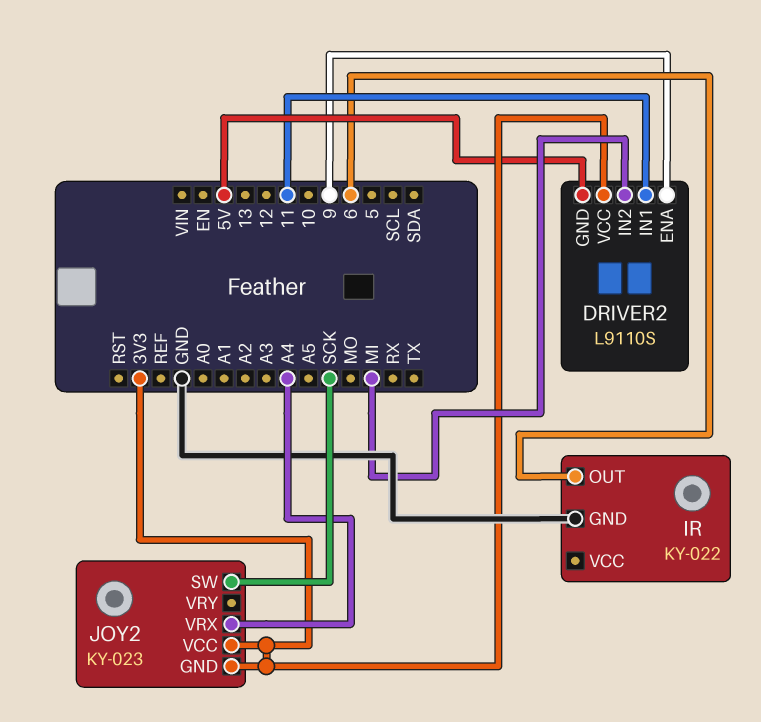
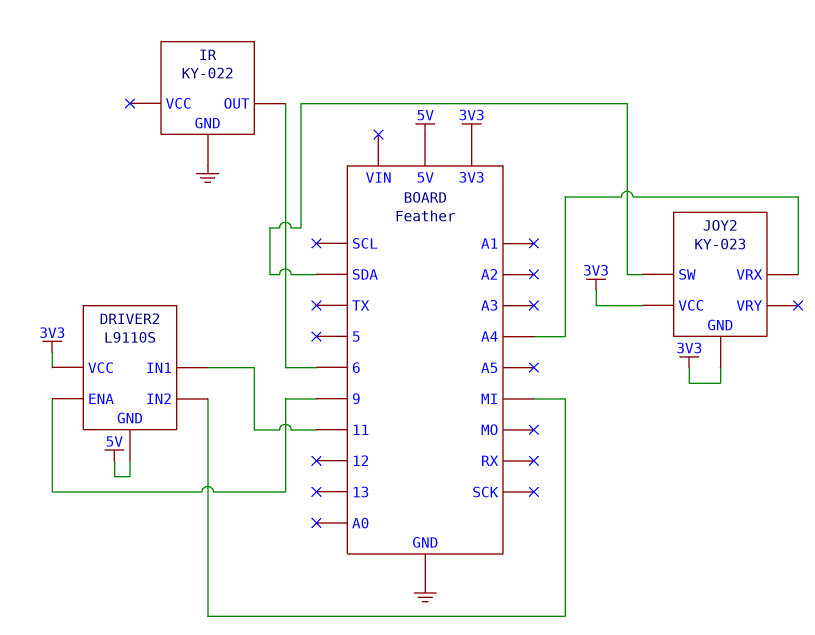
JOY2 pin SW: SCK -> SDA

